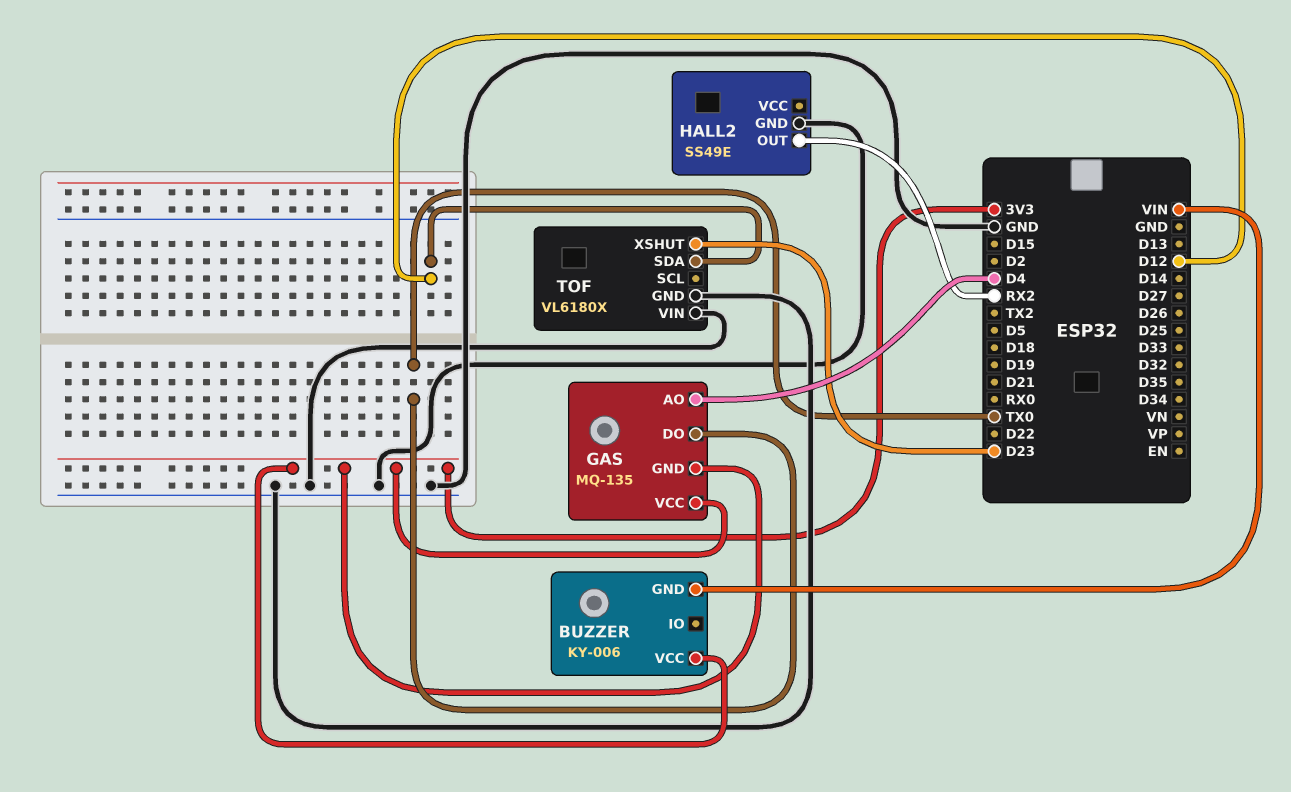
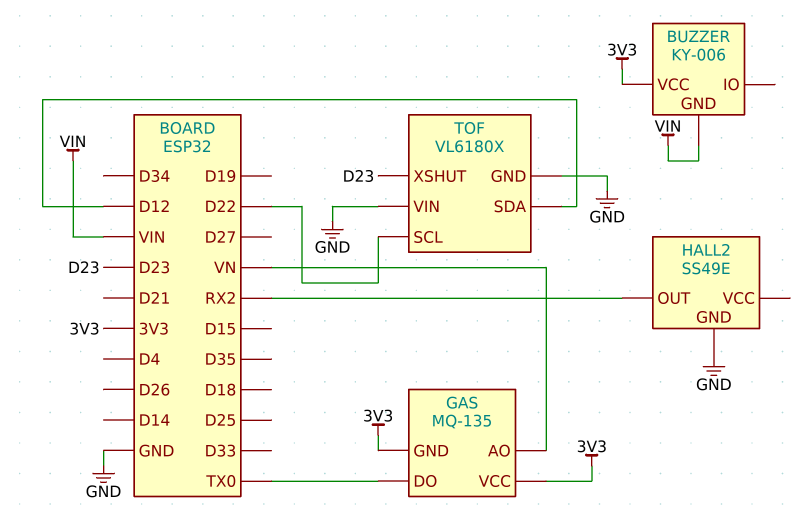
GAS pin AO: D4 -> VN
TOF pin SCL: none -> D22

